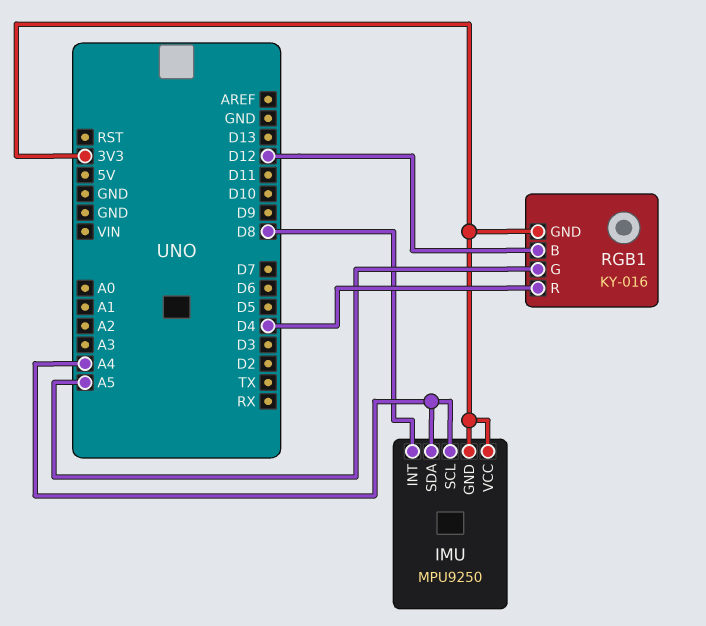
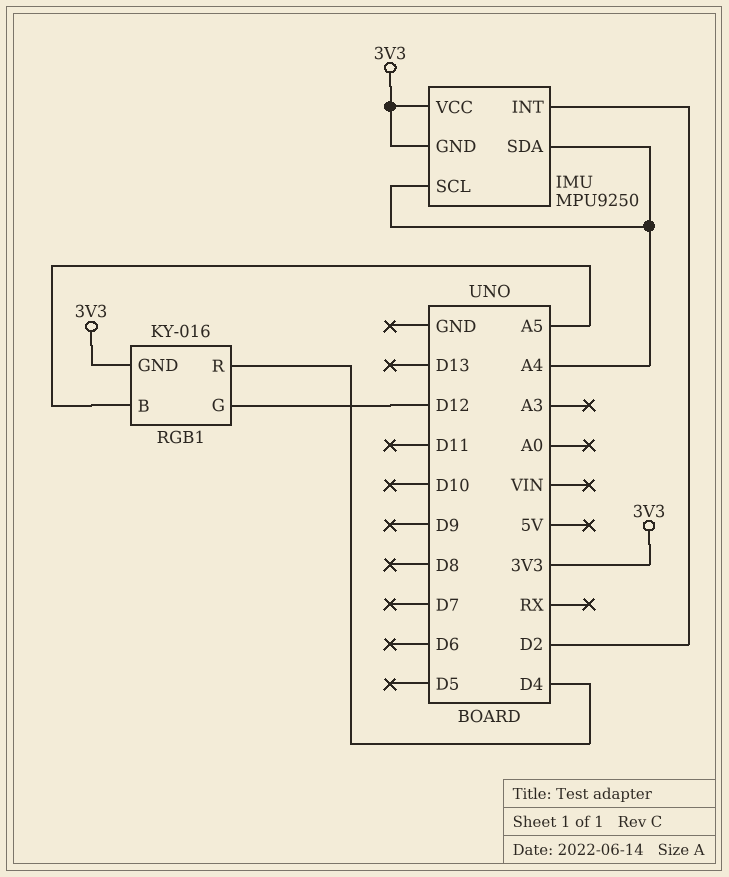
IMU pin INT: D8 -> D2
RGB1 pin B: D12 -> A5
RGB1 pin G: A5 -> D12

